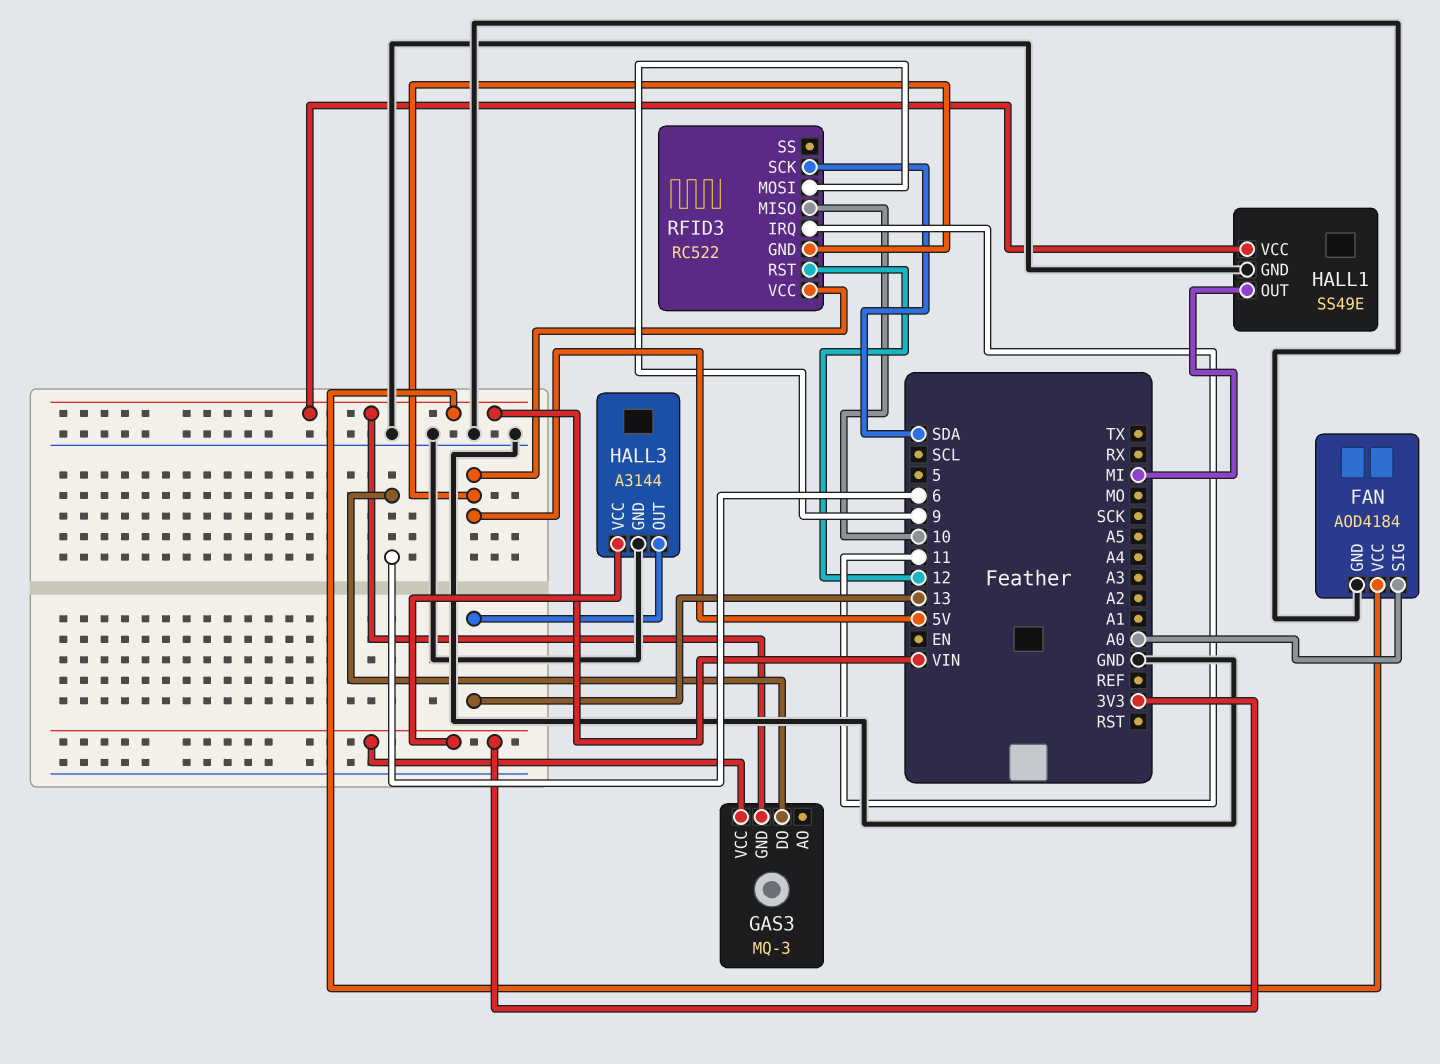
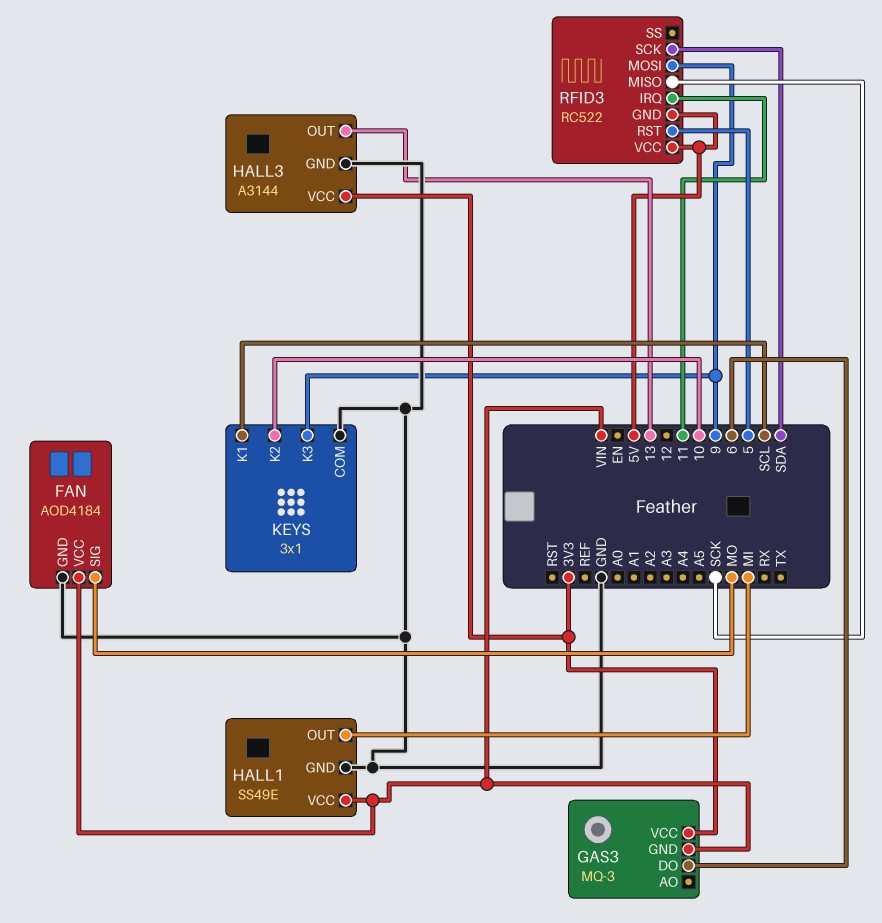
FAN pin SIG: A0 -> MO
KEYS: none -> 3x1
KEYS pin COM: none -> GND
KEYS pin K1: none -> SCL
KEYS pin K2: none -> 10
KEYS pin K3: none -> 9
RFID3 pin MISO: 10 -> SCK
RFID3 pin RST: 12 -> 5

